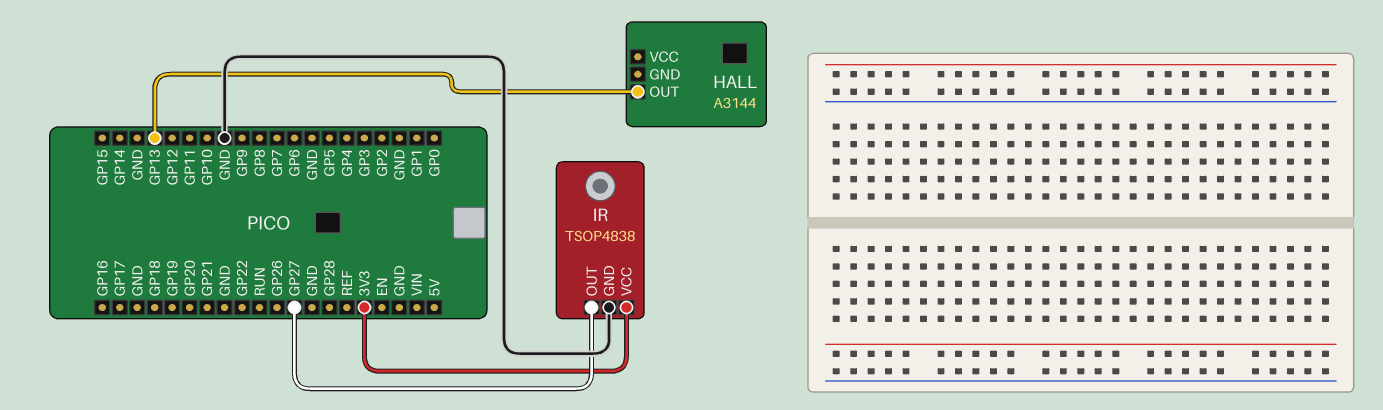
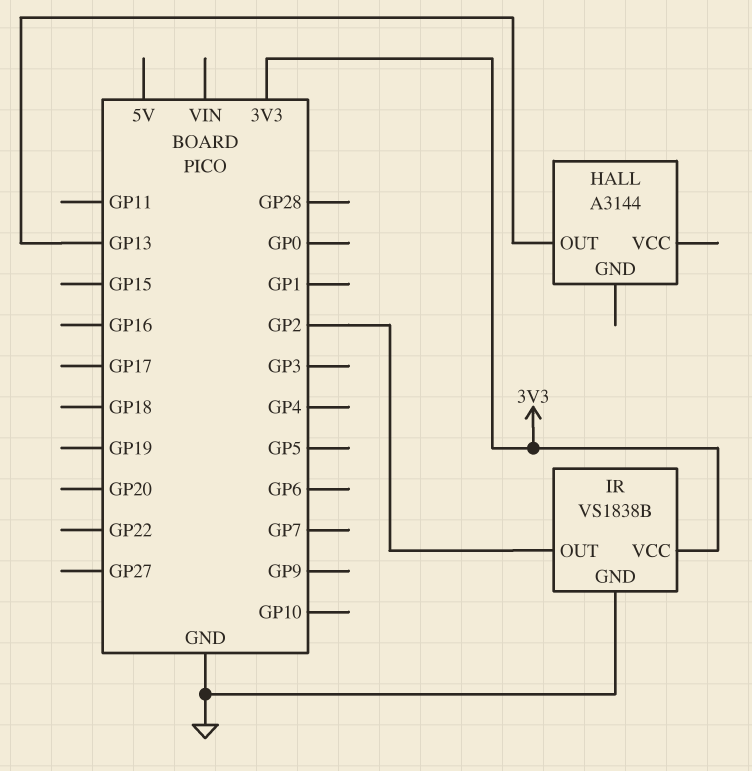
IR: TSOP4838 -> VS1838B
IR pin OUT: GP27 -> GP2

